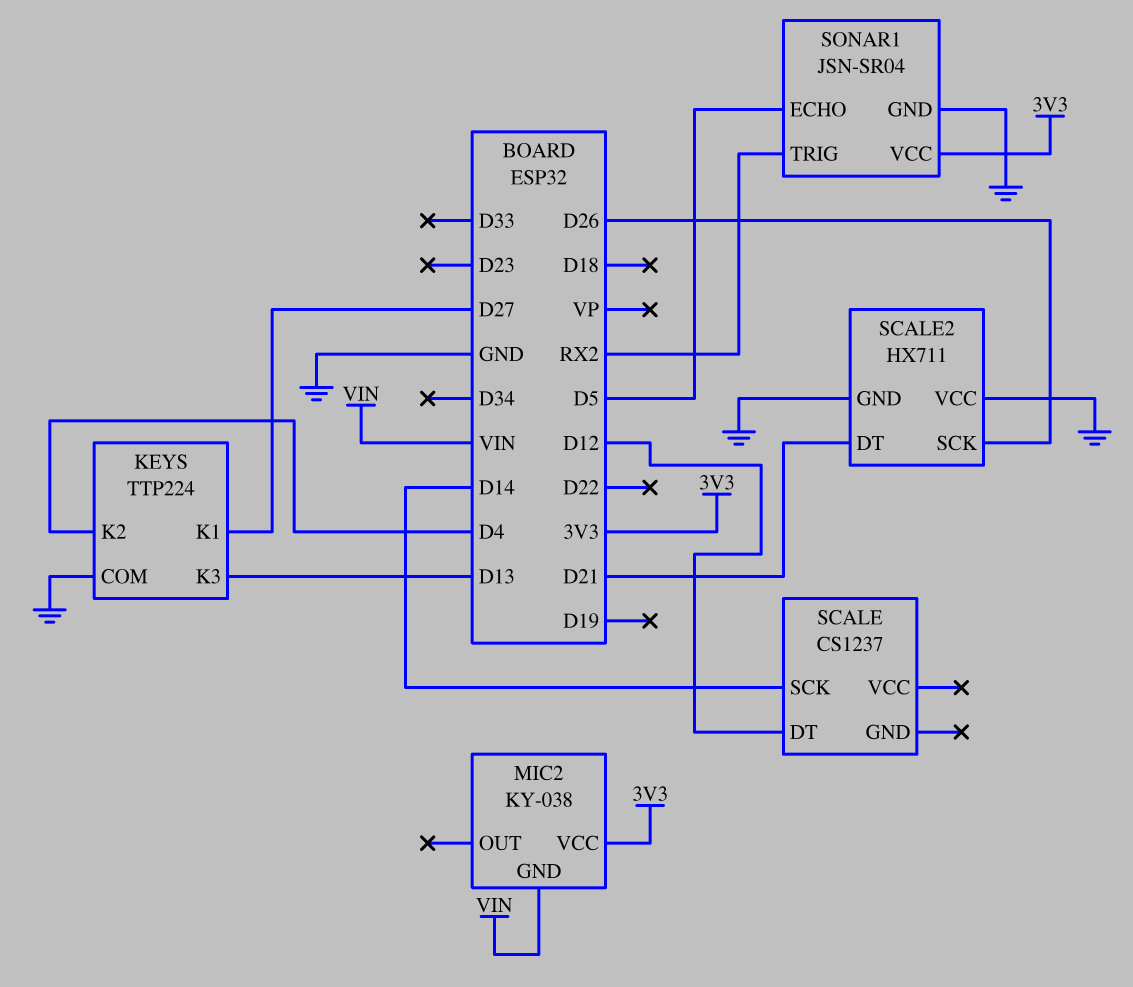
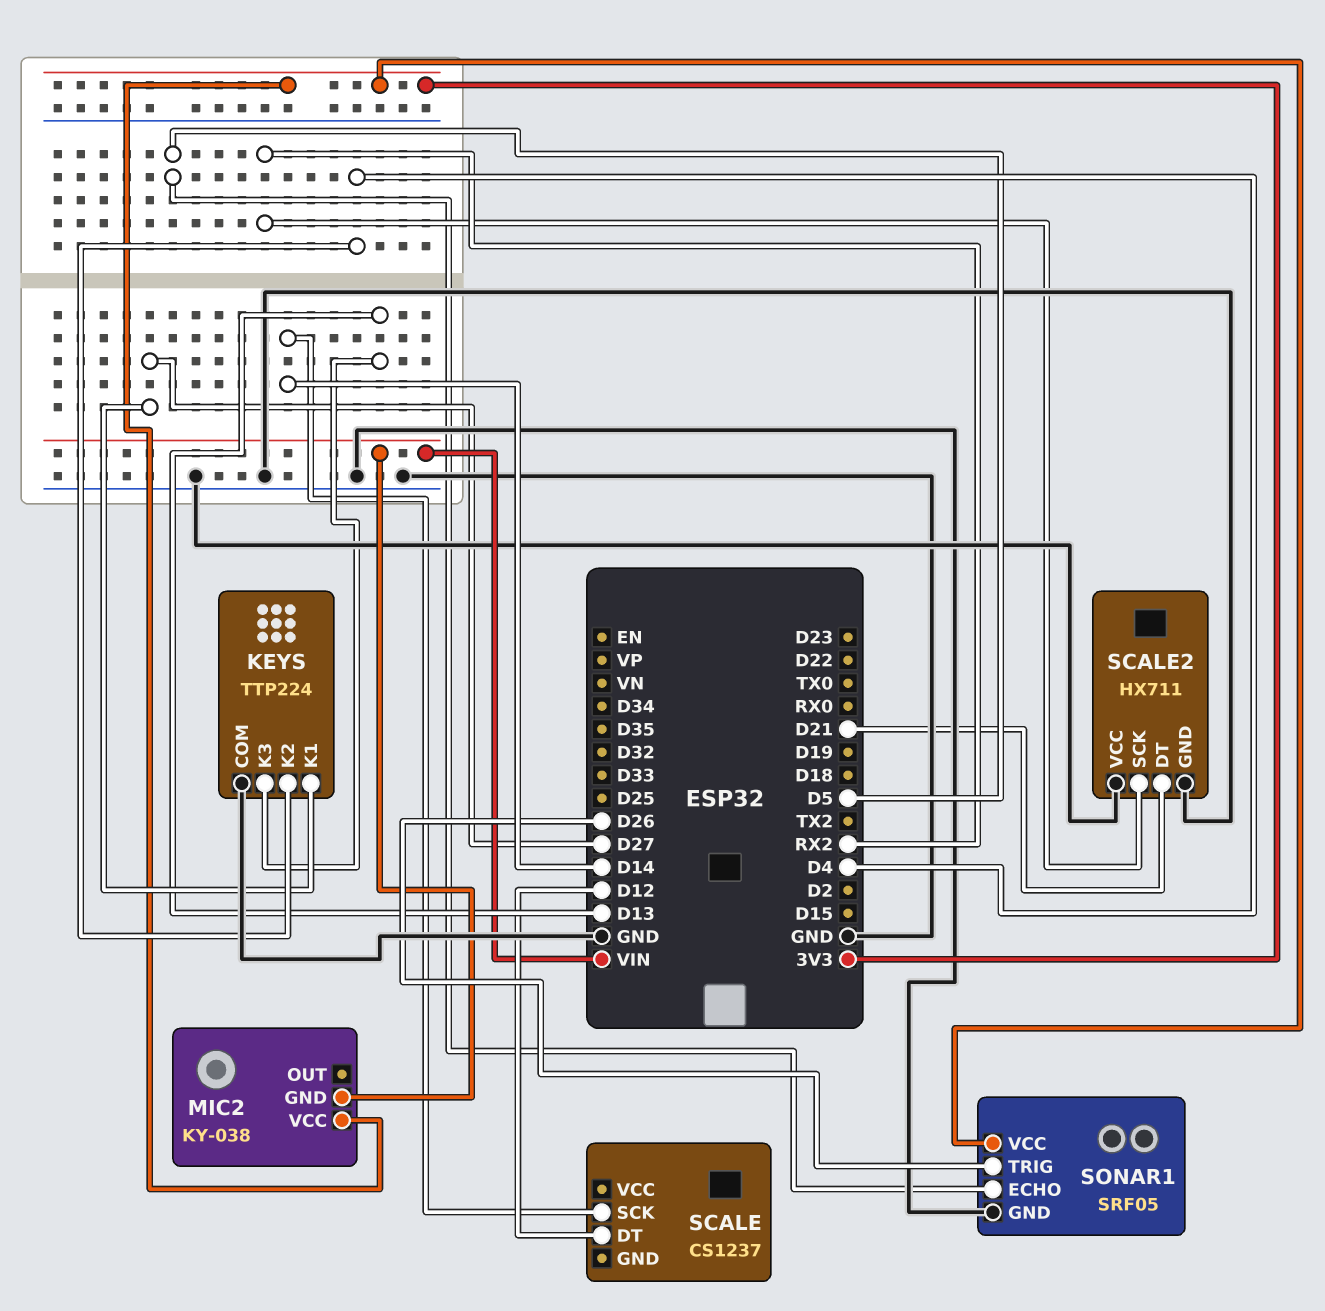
SCALE2 pin SCK: D26 -> RX2
SONAR1: JSN-SR04 -> SRF05
SONAR1 pin TRIG: RX2 -> D26

